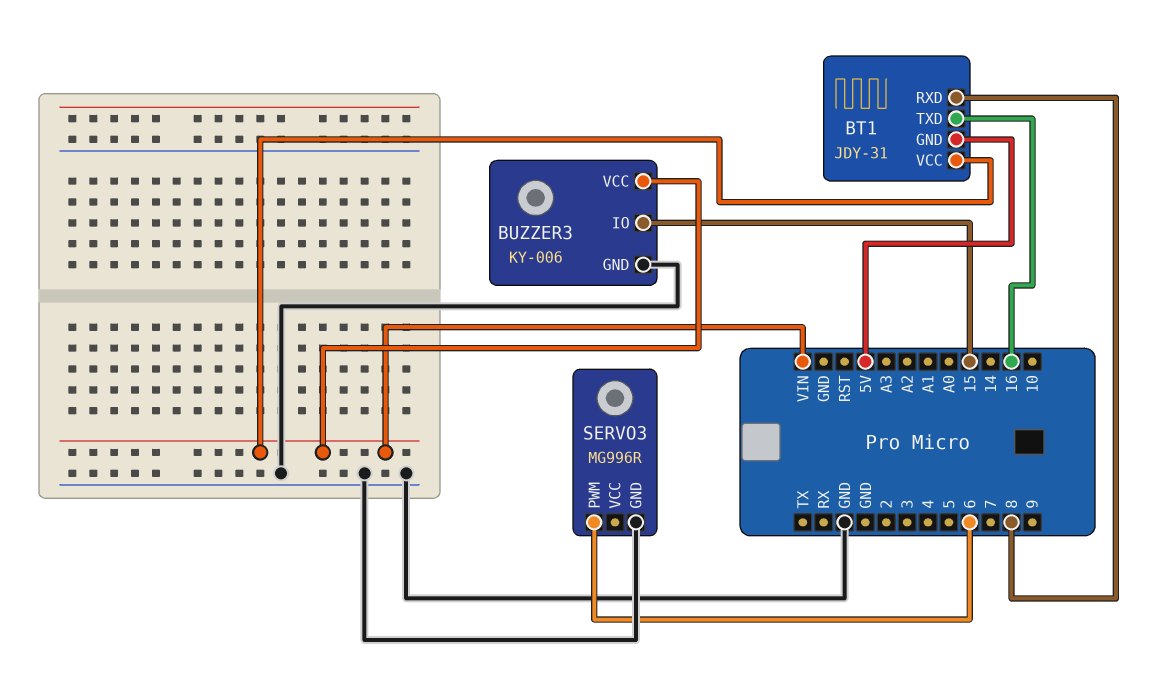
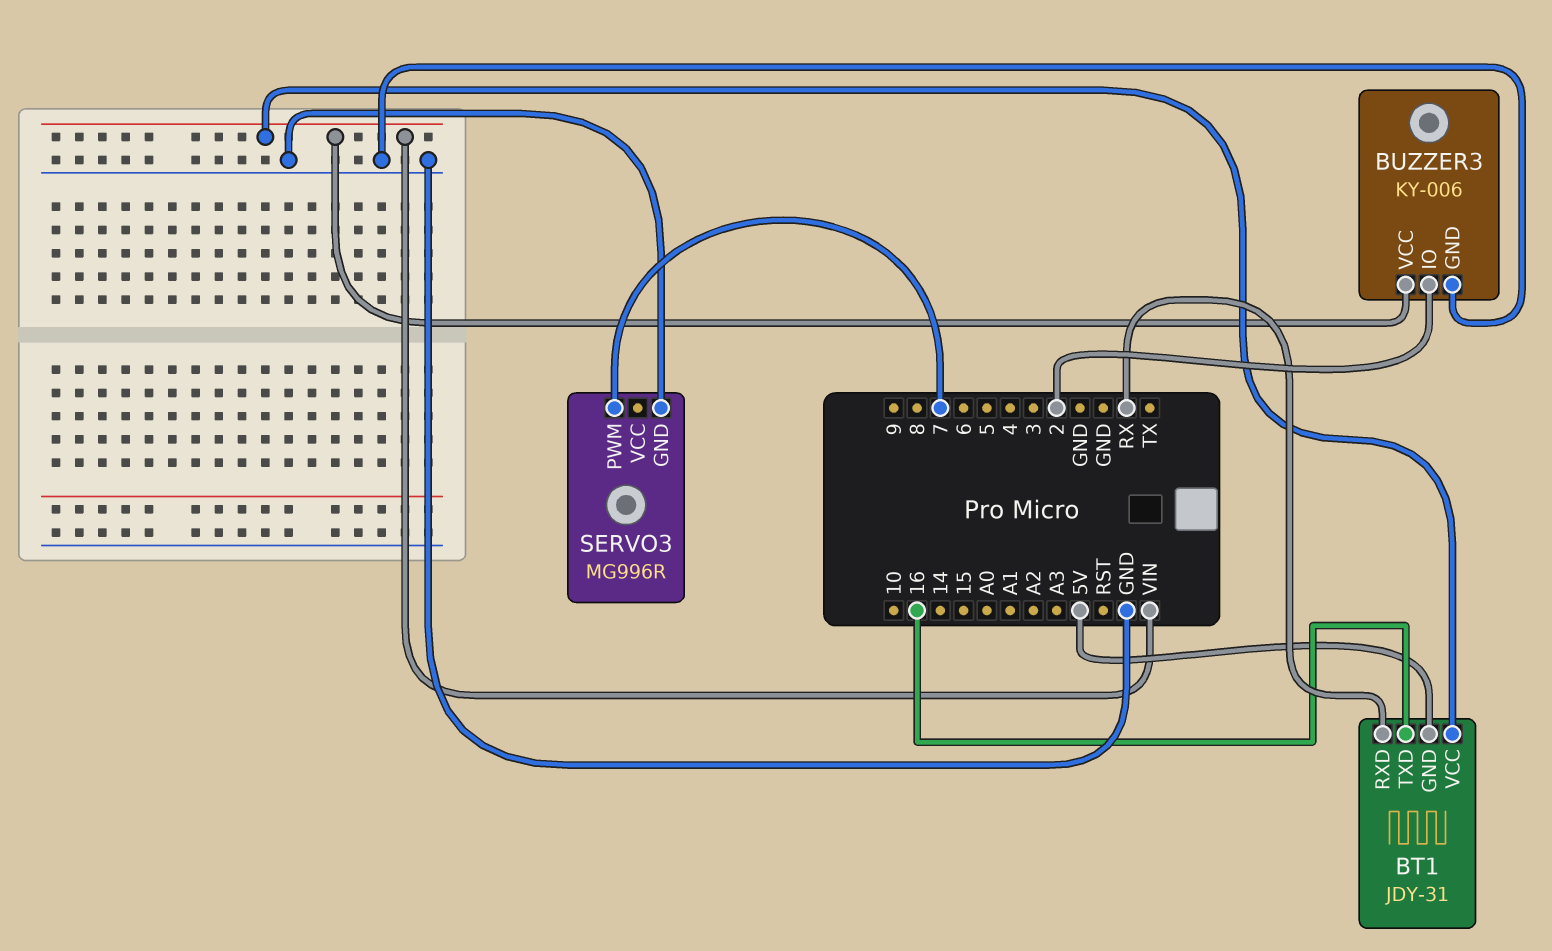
BT1 pin RXD: 8 -> RX
BUZZER3 pin IO: 15 -> 2
SERVO3 pin PWM: 6 -> 7

